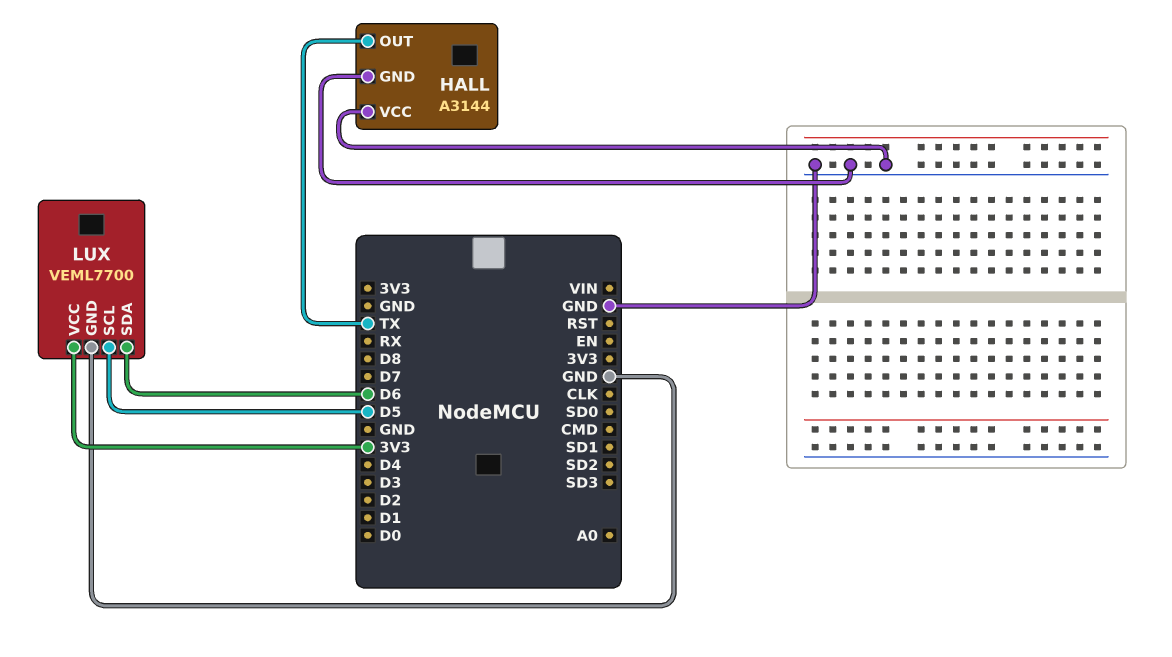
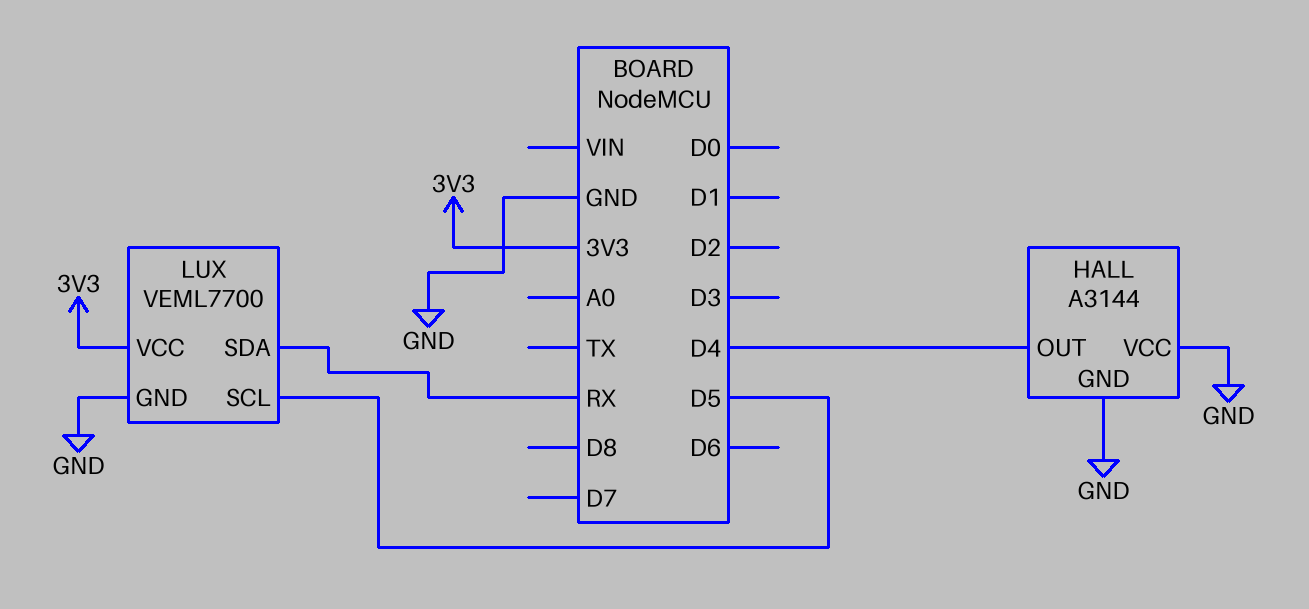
HALL pin OUT: TX -> D4
LUX pin SDA: D6 -> RX

